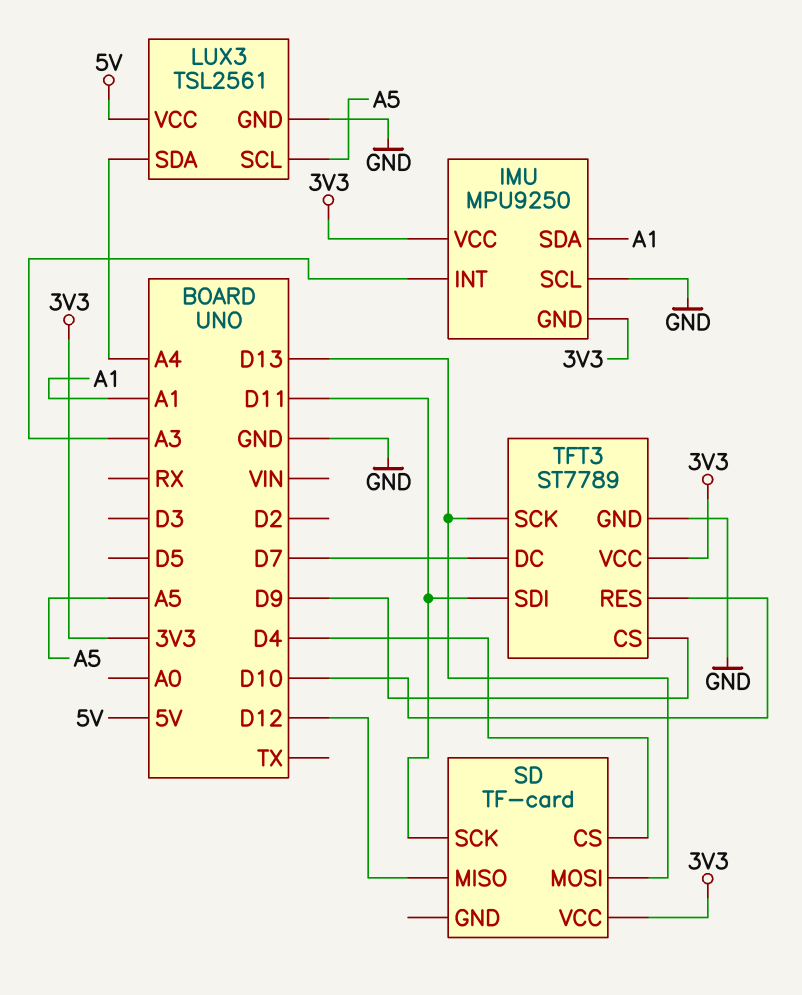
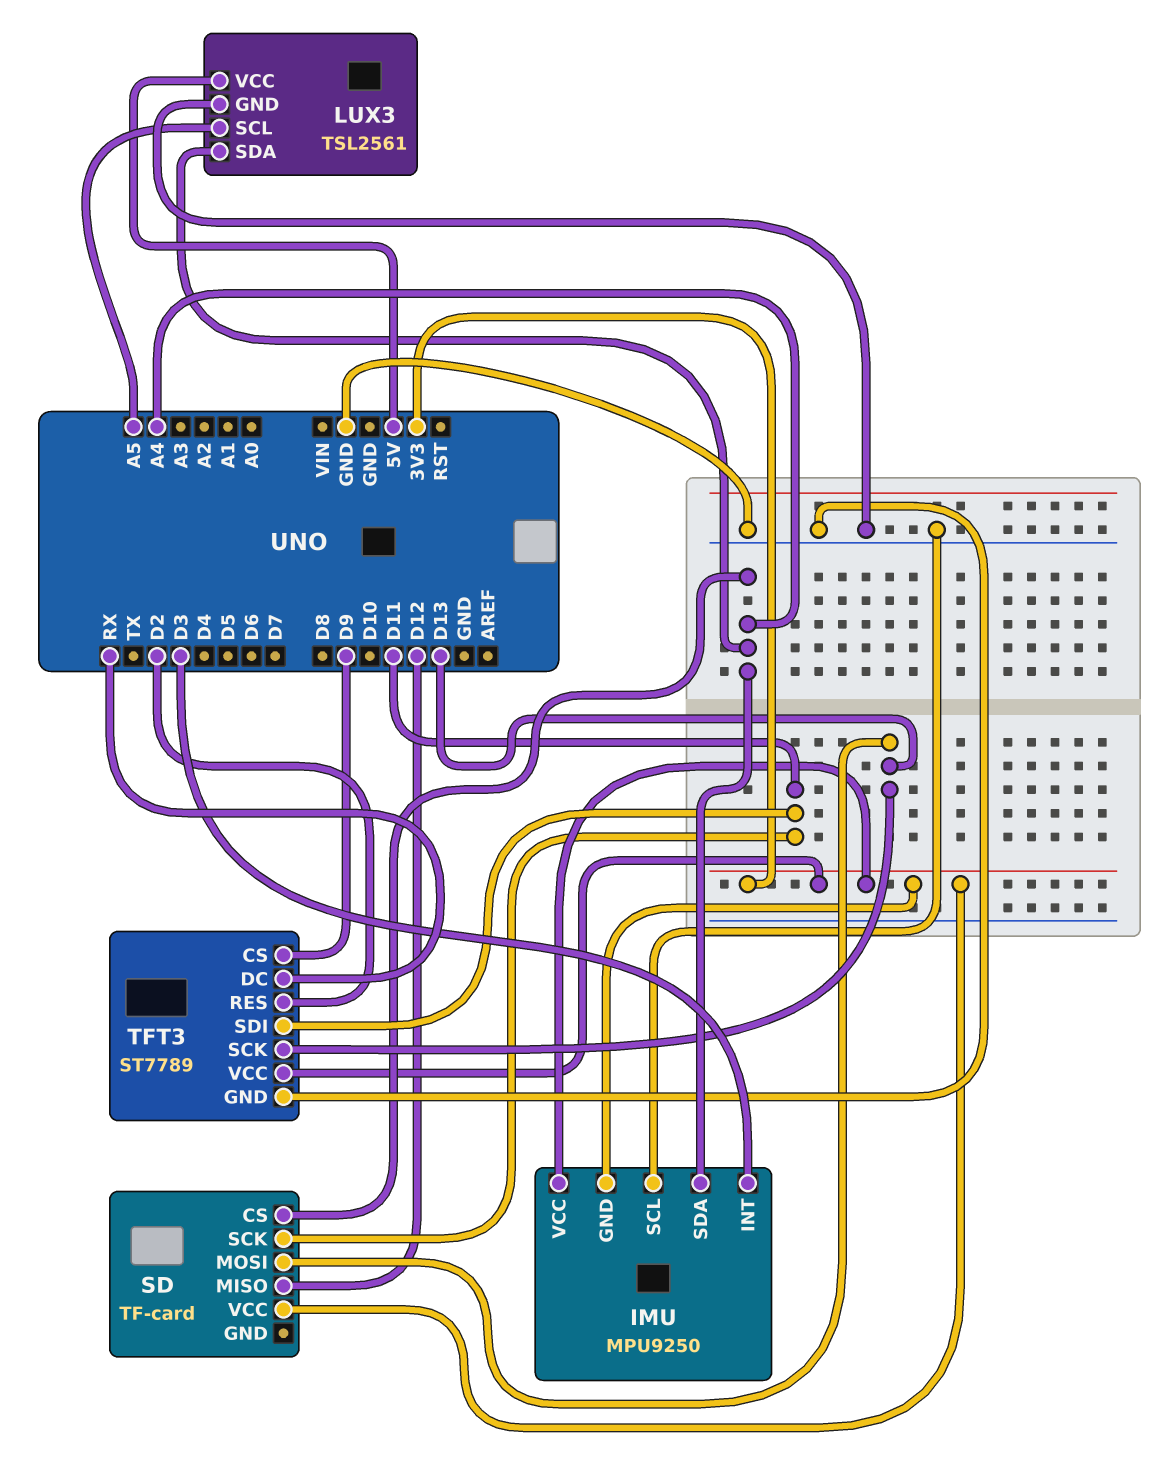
IMU pin INT: A3 -> D3
IMU pin SDA: A1 -> A4
SD pin CS: D4 -> A4
TFT3 pin DC: D7 -> RX
TFT3 pin RES: D10 -> D2

